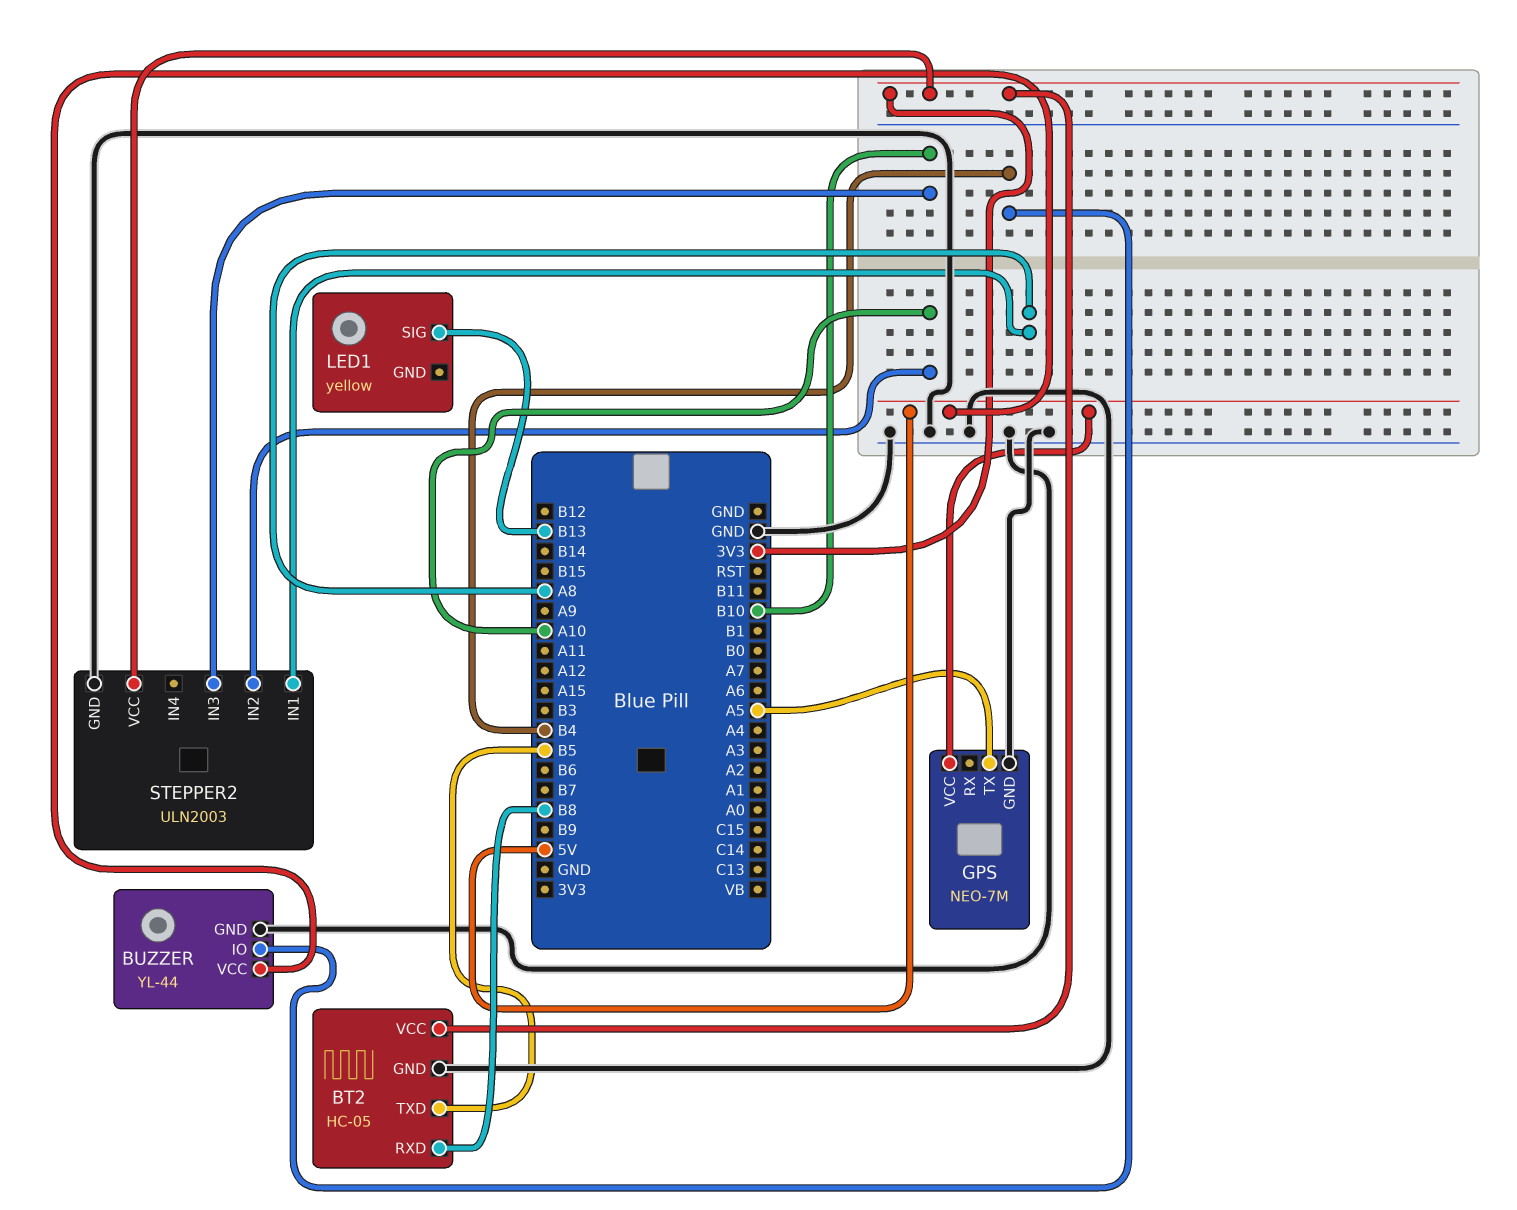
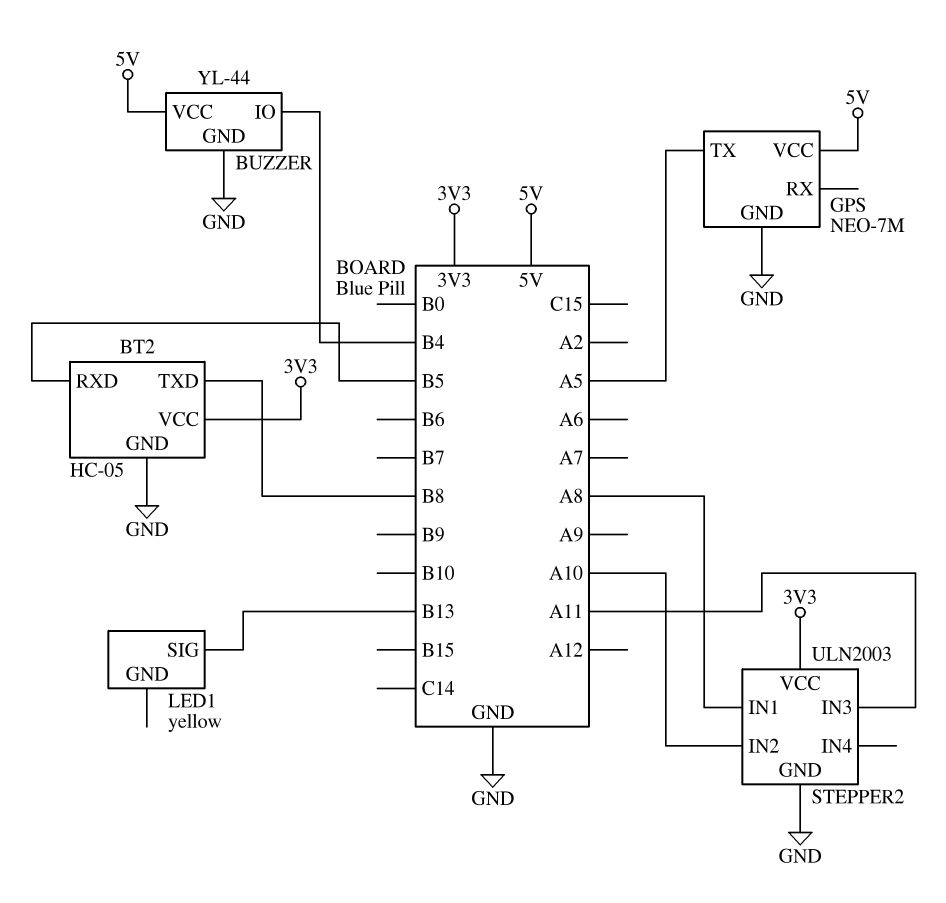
BT2 pin RXD: B8 -> B5
BT2 pin TXD: B5 -> B8
STEPPER2 pin IN3: B10 -> A11

